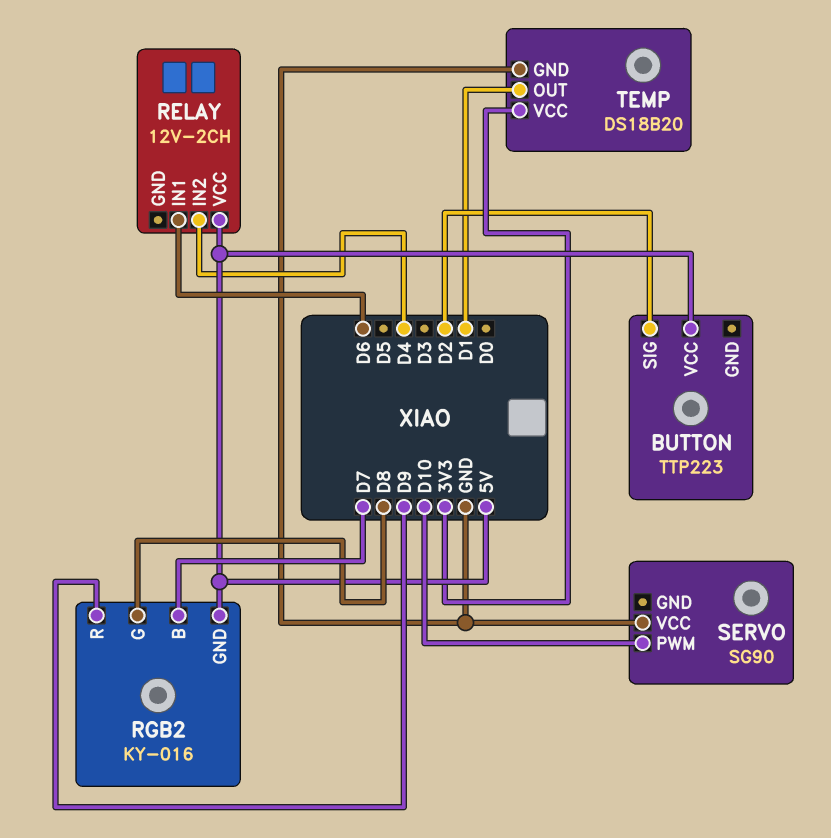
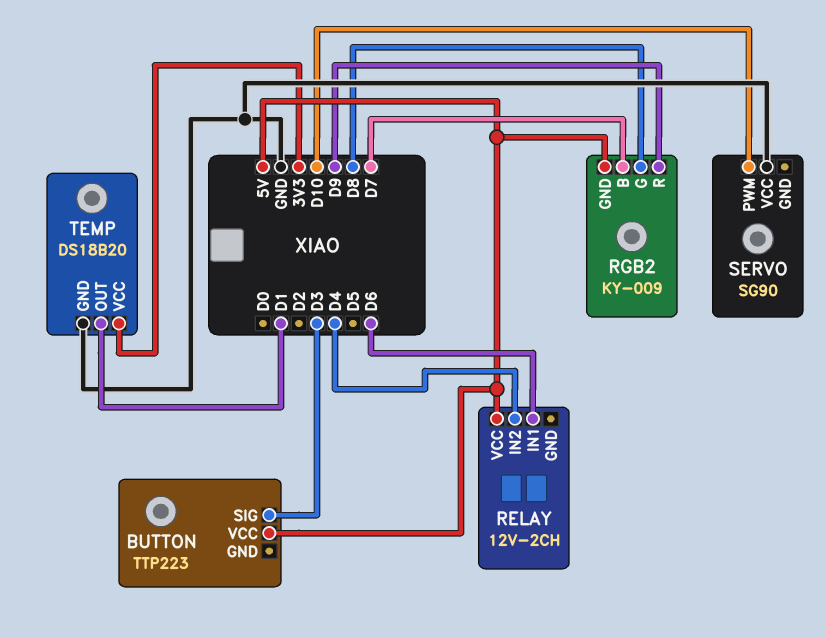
BUTTON pin SIG: D2 -> D3
RGB2: KY-016 -> KY-009

